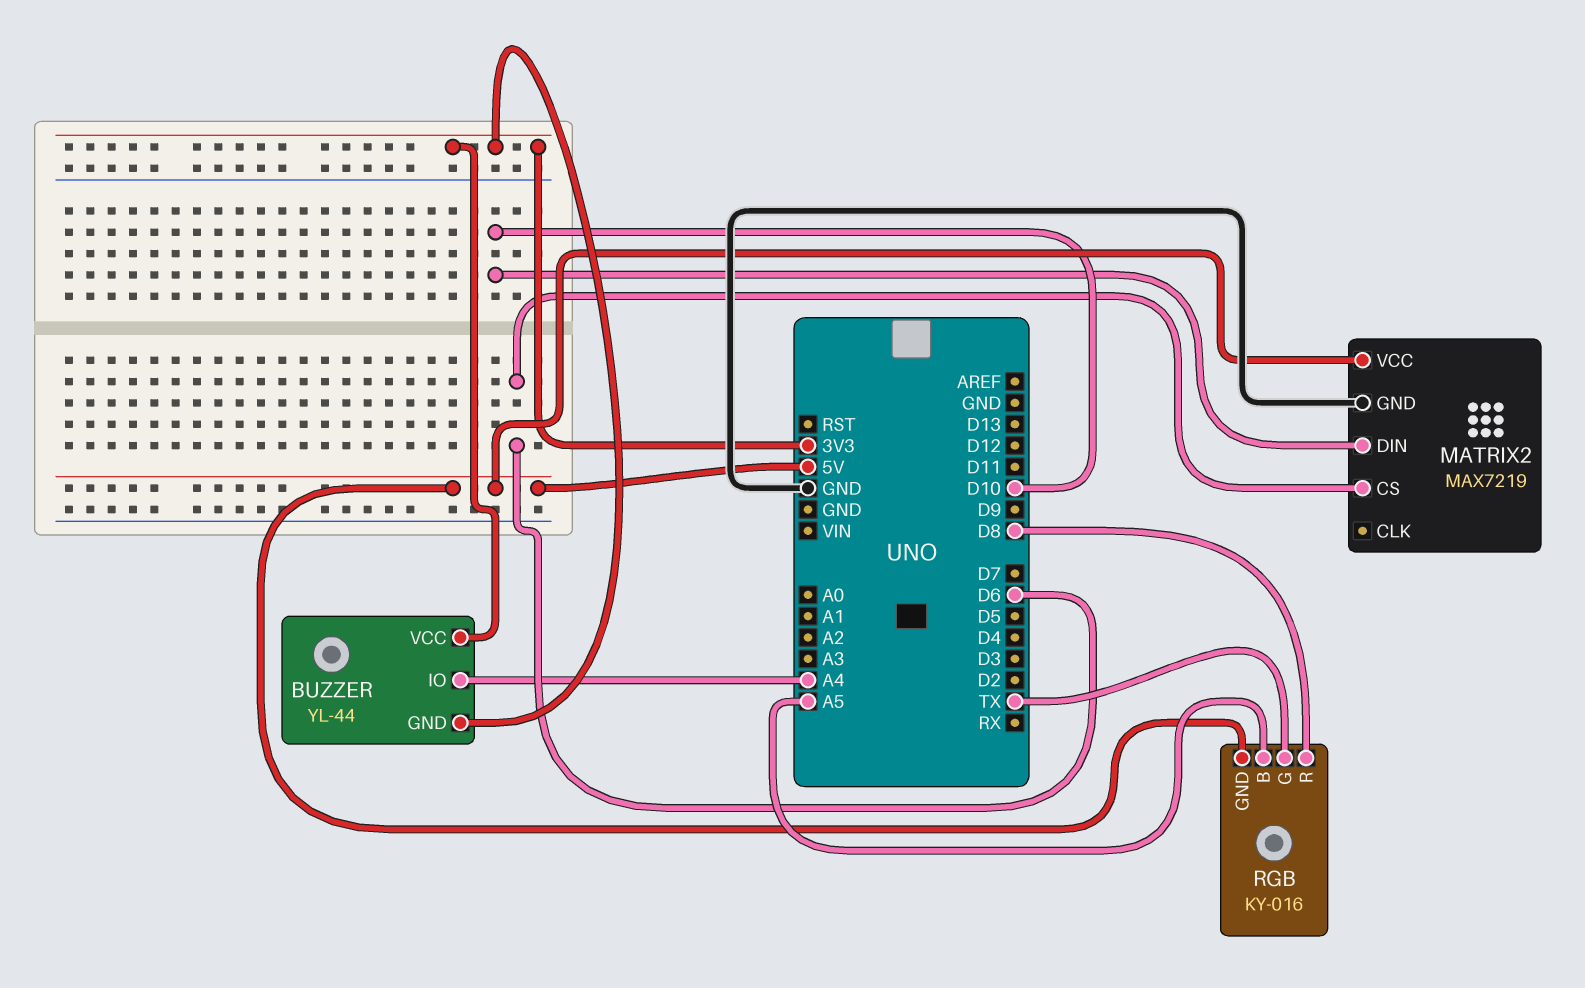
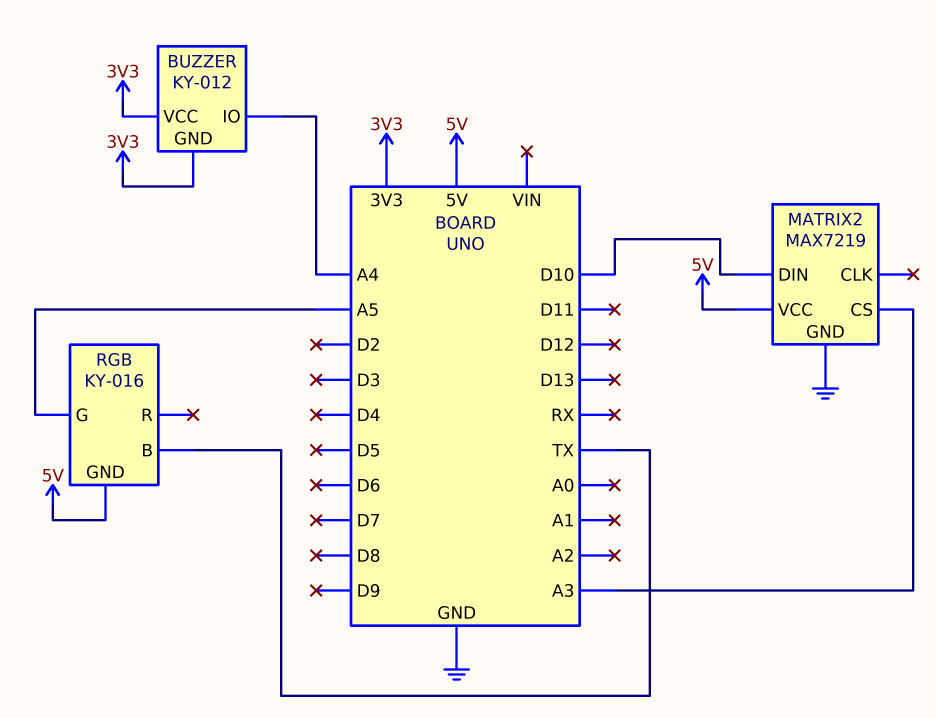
BUZZER: YL-44 -> KY-012
MATRIX2 pin CS: D6 -> A3
RGB pin B: A5 -> TX
RGB pin G: TX -> A5
RGB pin R: D8 -> none

